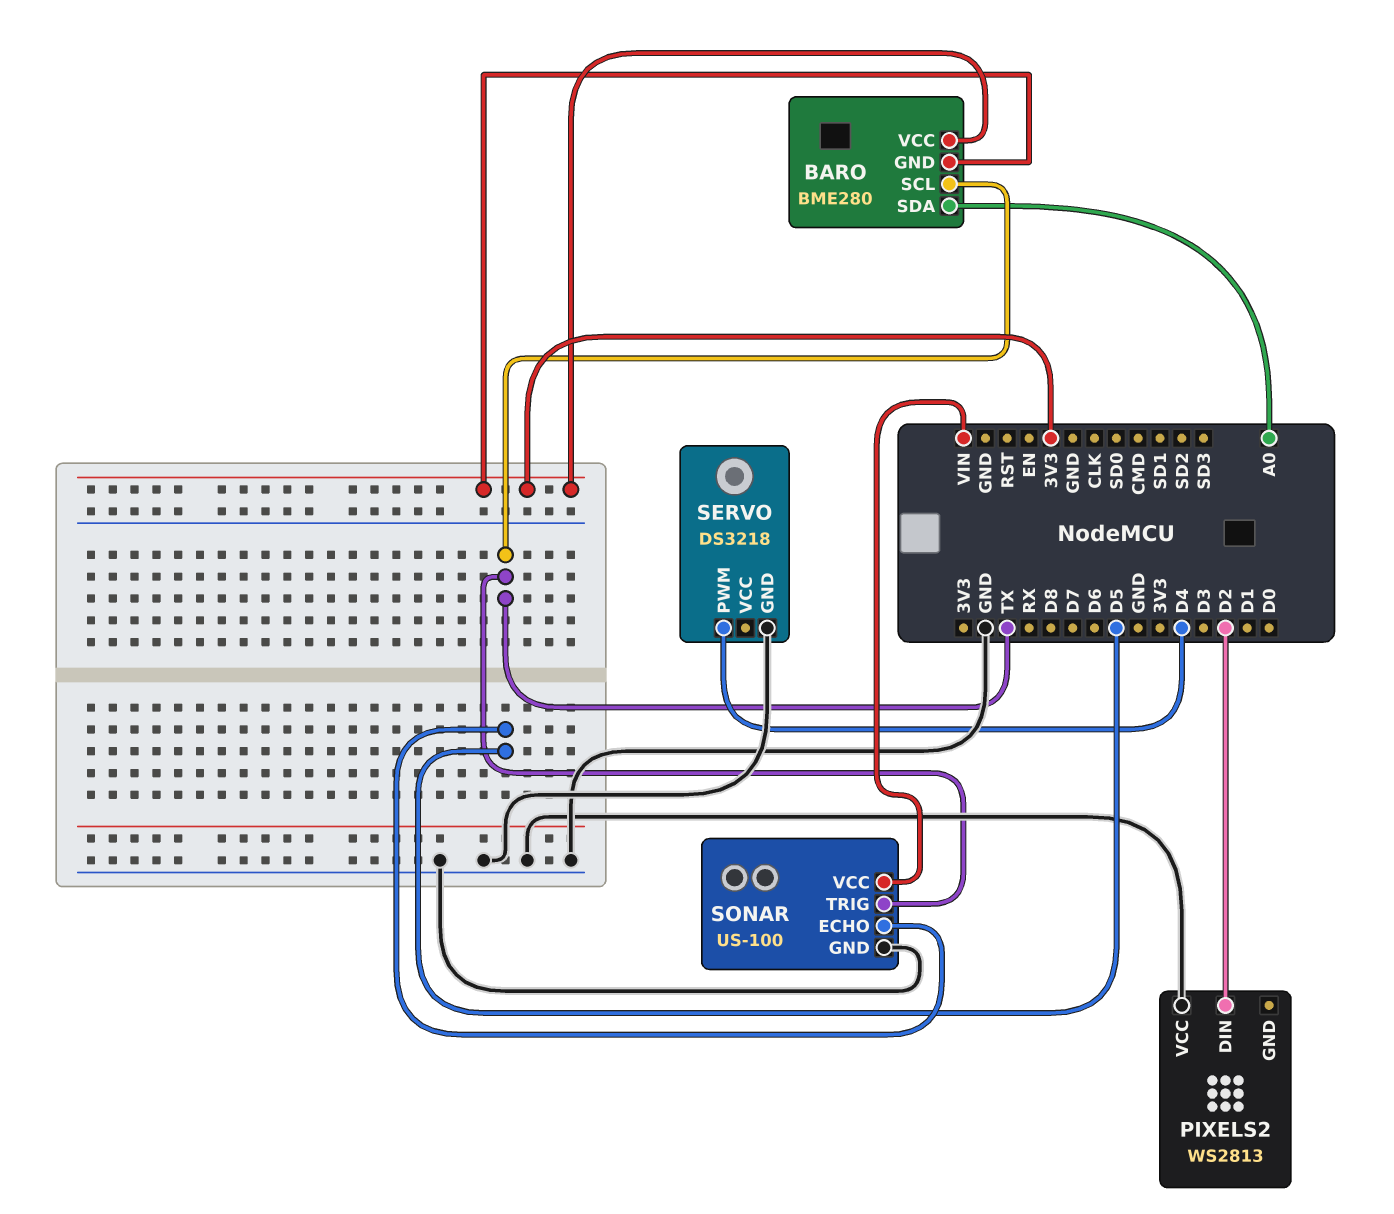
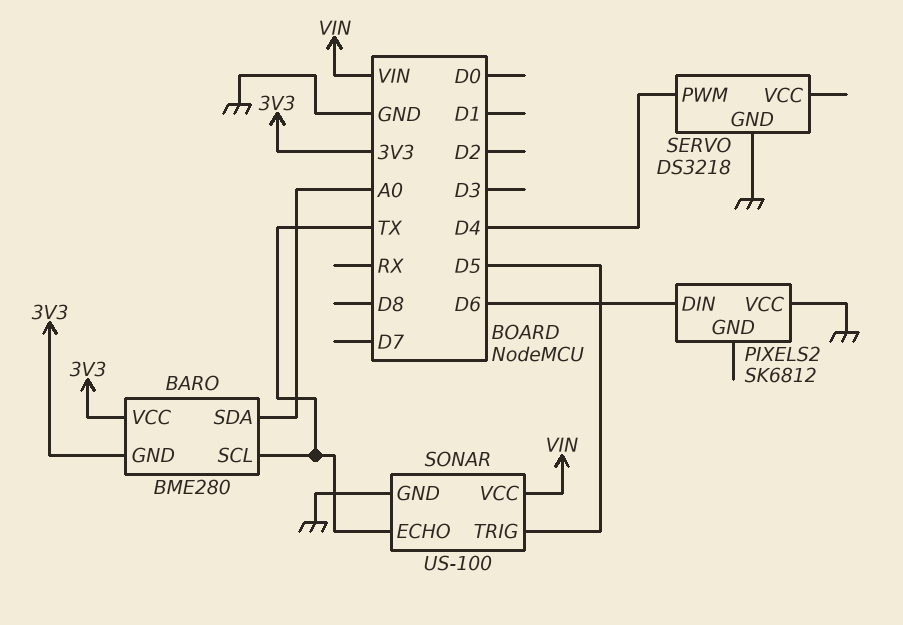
PIXELS2: WS2813 -> SK6812
PIXELS2 pin DIN: D2 -> D6
SONAR pin ECHO: D5 -> TX
SONAR pin TRIG: TX -> D5

